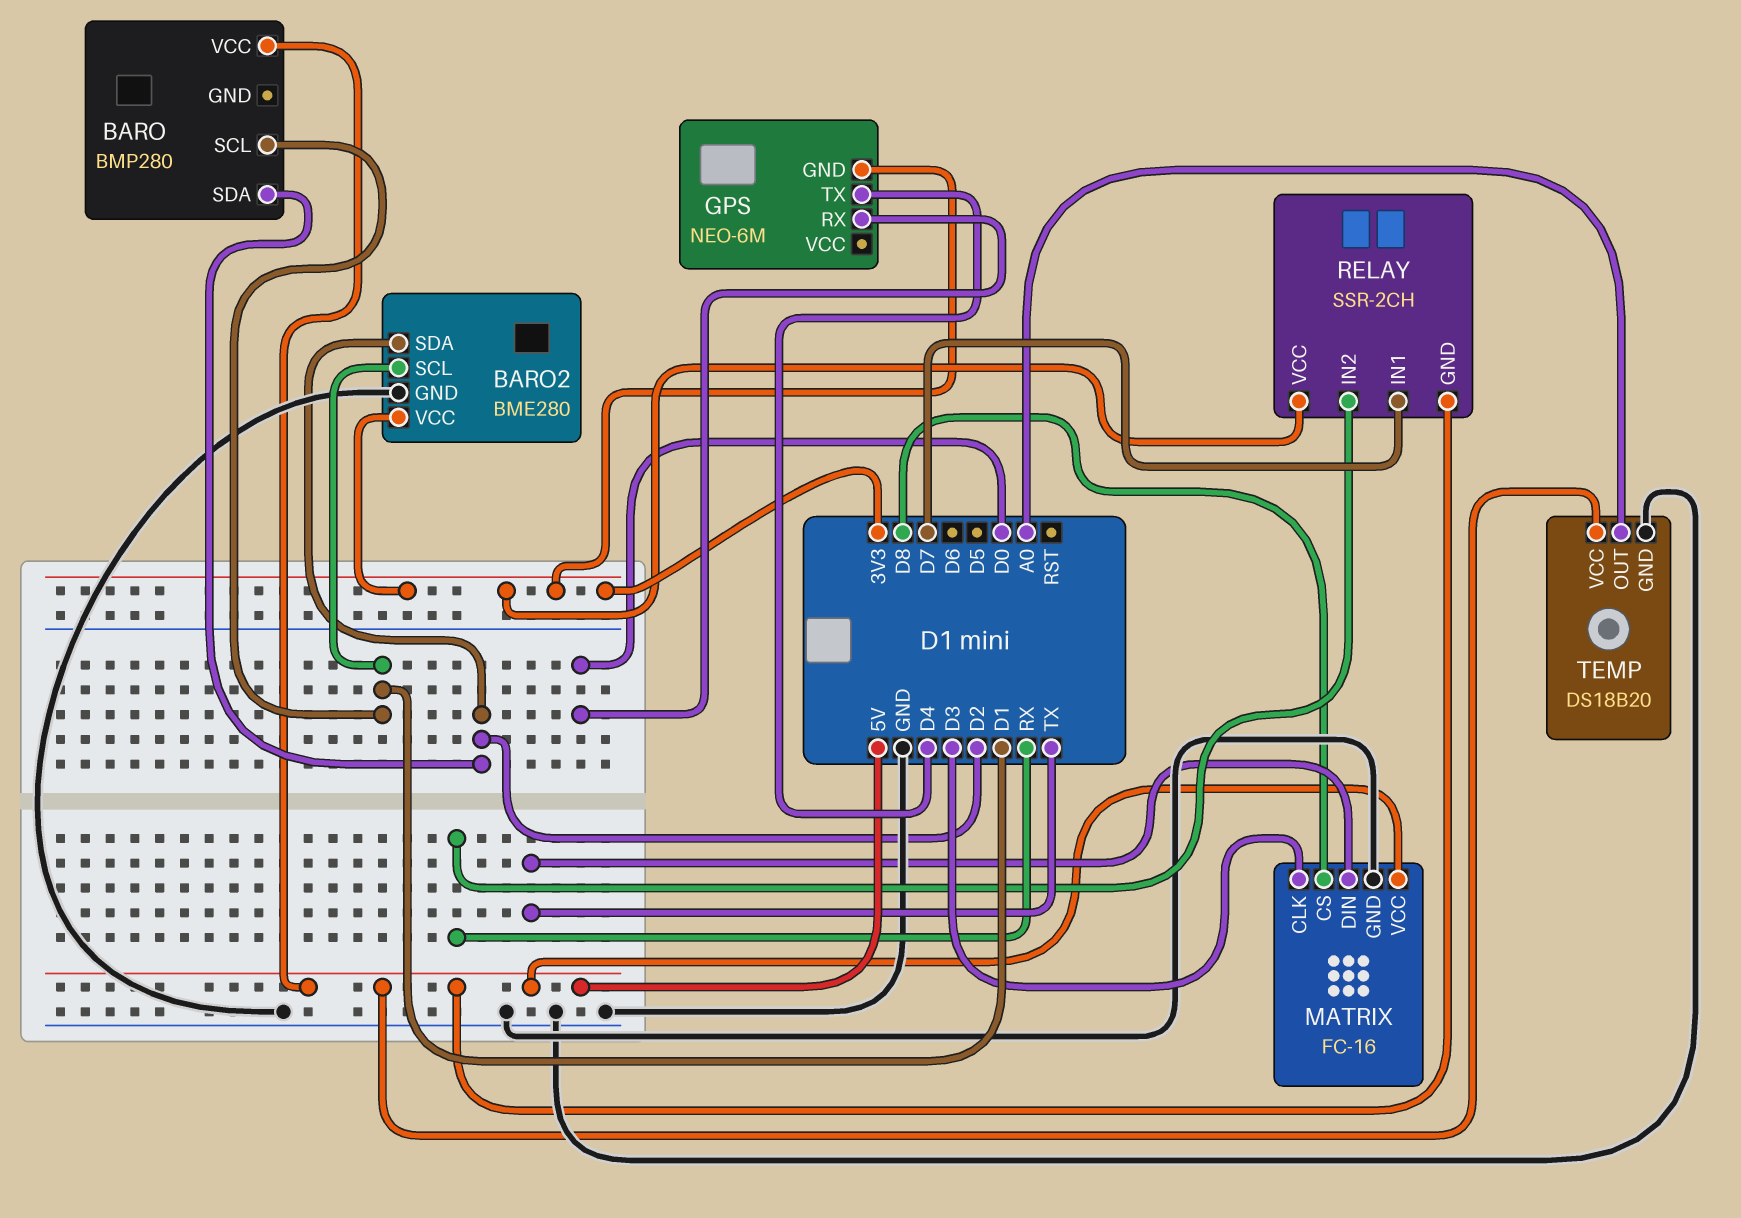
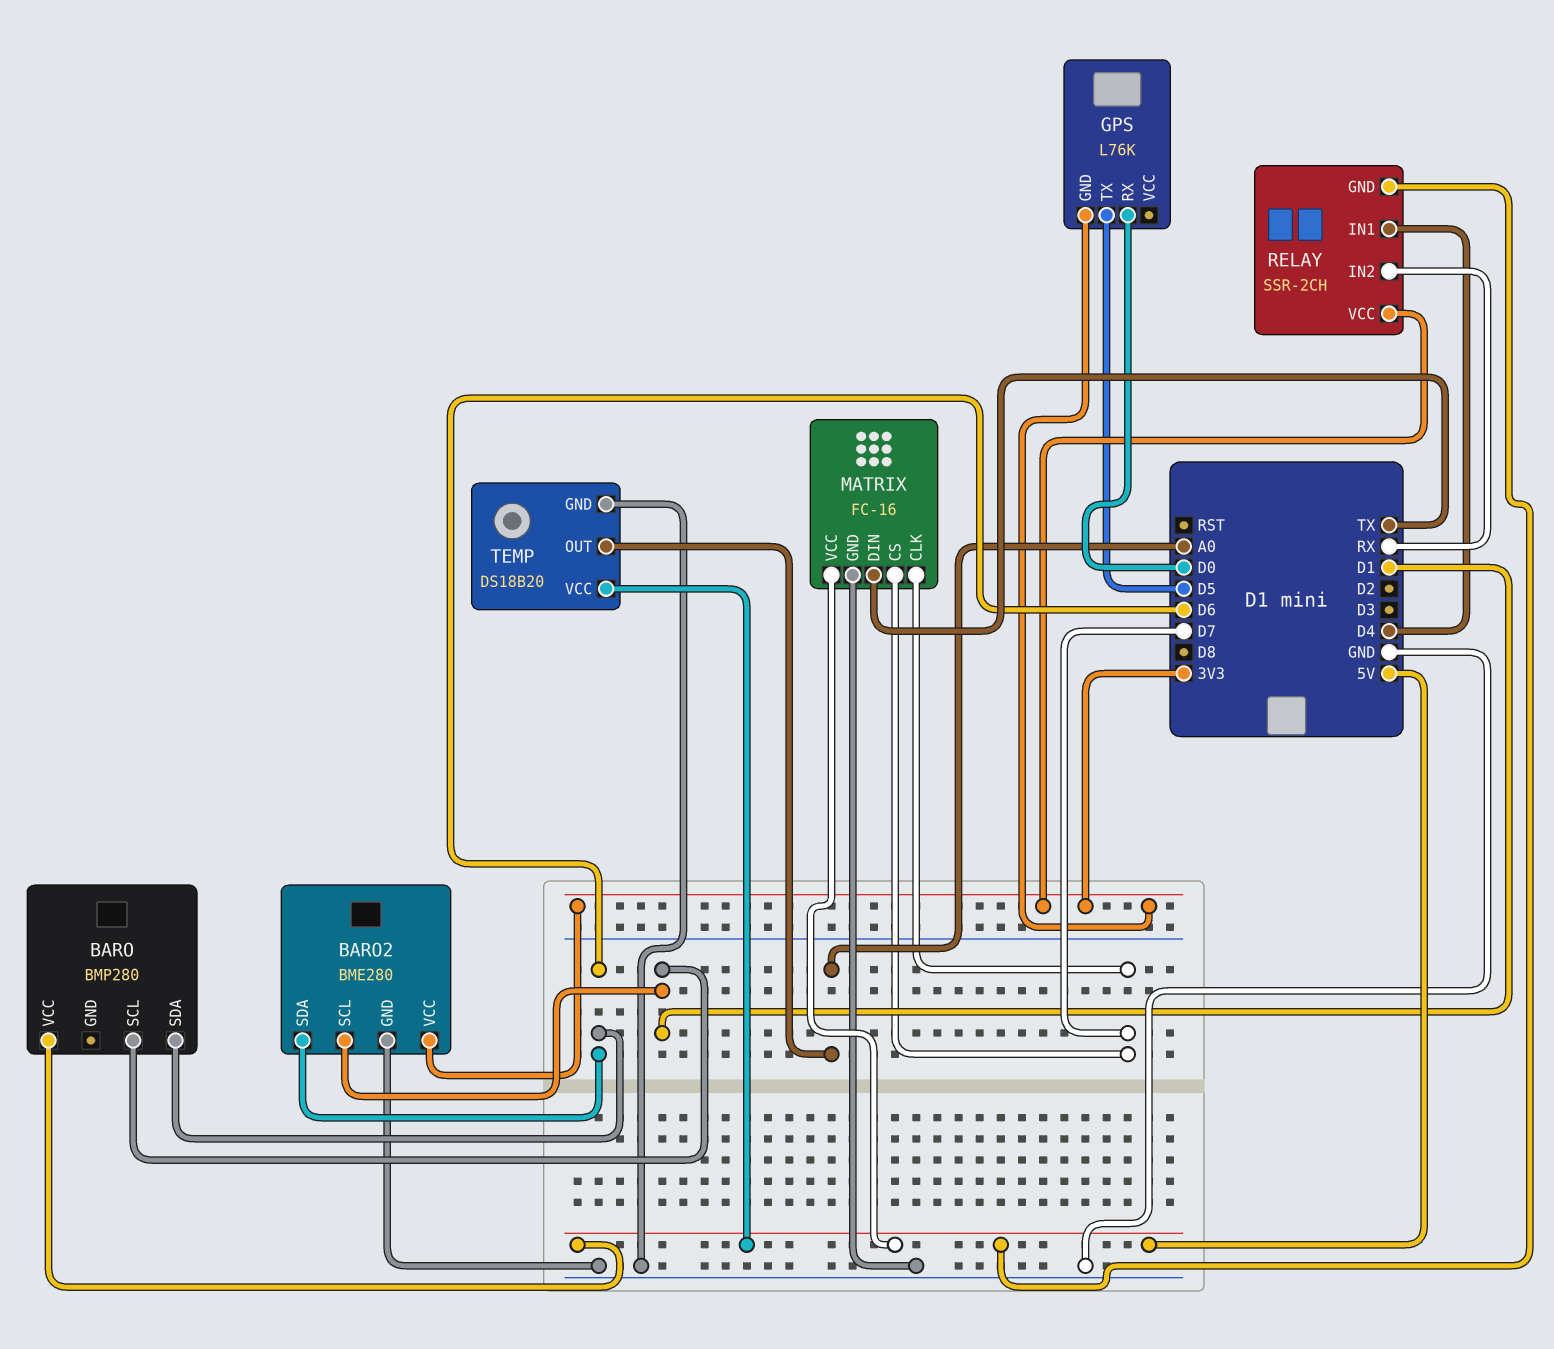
BARO pin SDA: D2 -> D6
BARO2 pin SDA: D2 -> D6
GPS: NEO-6M -> L76K
GPS pin TX: D4 -> D5
MATRIX pin CLK: D3 -> D7
MATRIX pin CS: D8 -> D7
RELAY pin IN1: D7 -> D4

